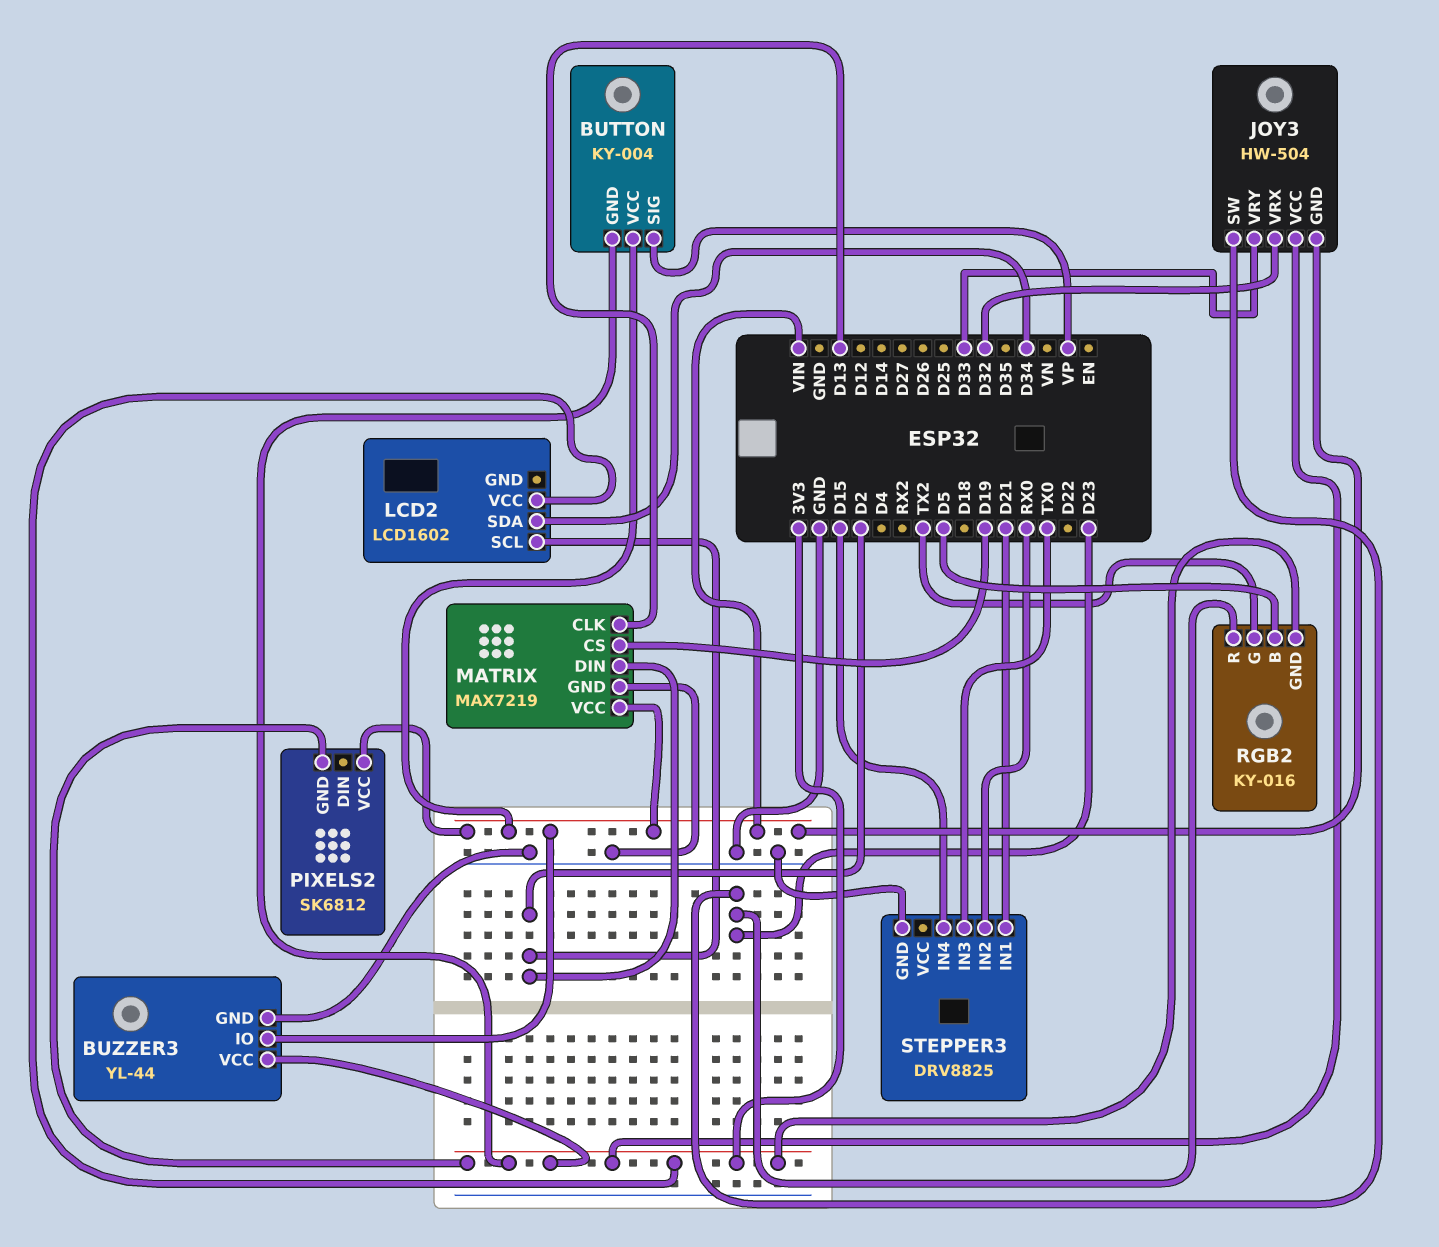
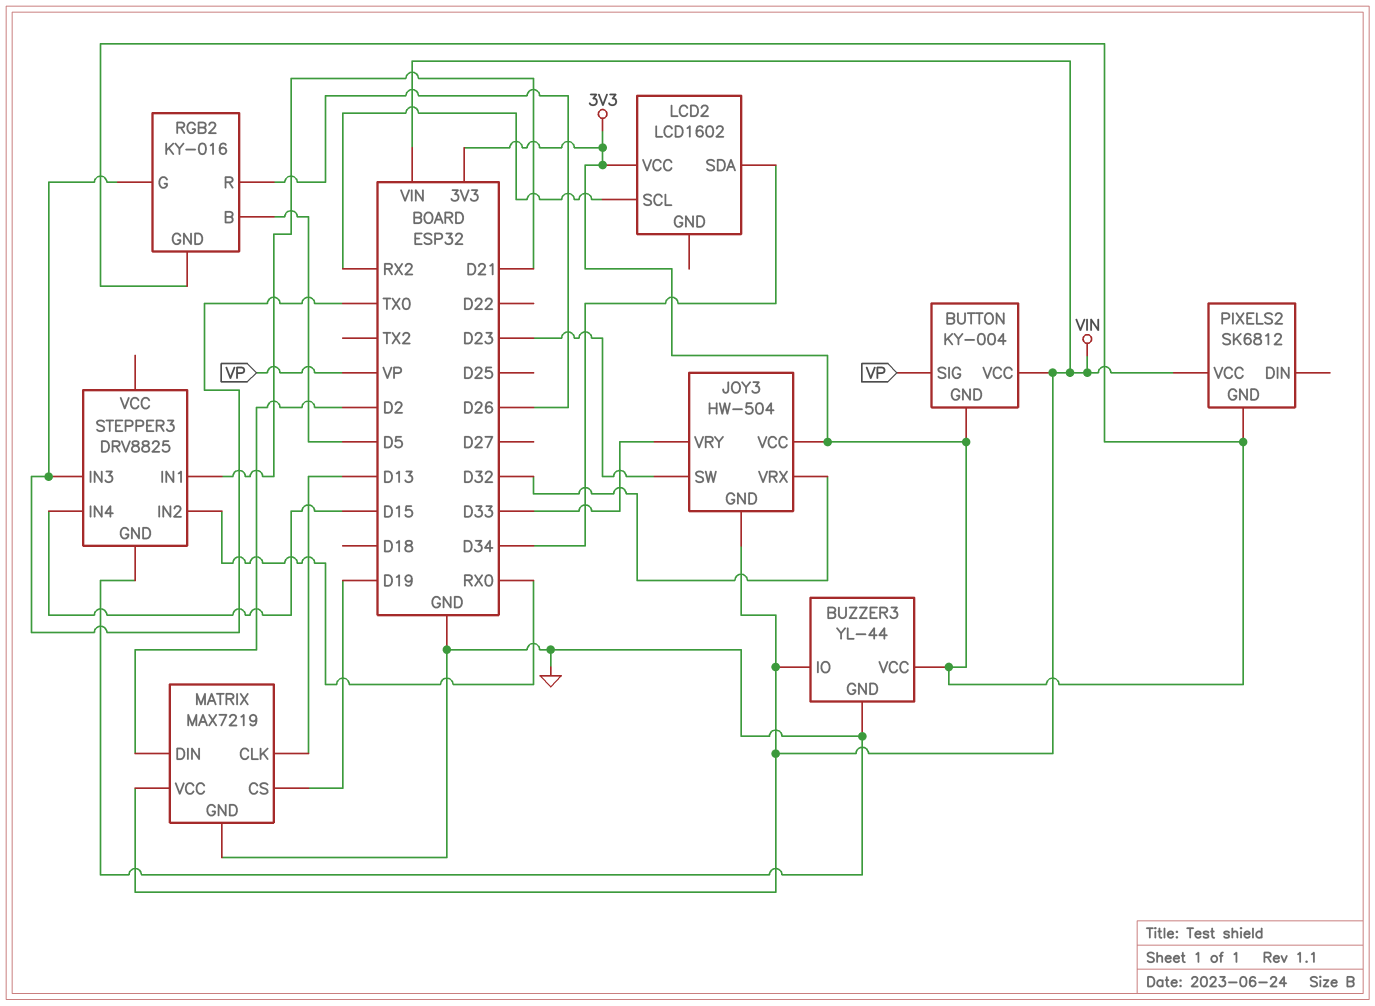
LCD2 pin SCL: D2 -> RX2
RGB2 pin G: TX2 -> TX0
RGB2 pin R: D23 -> D26

